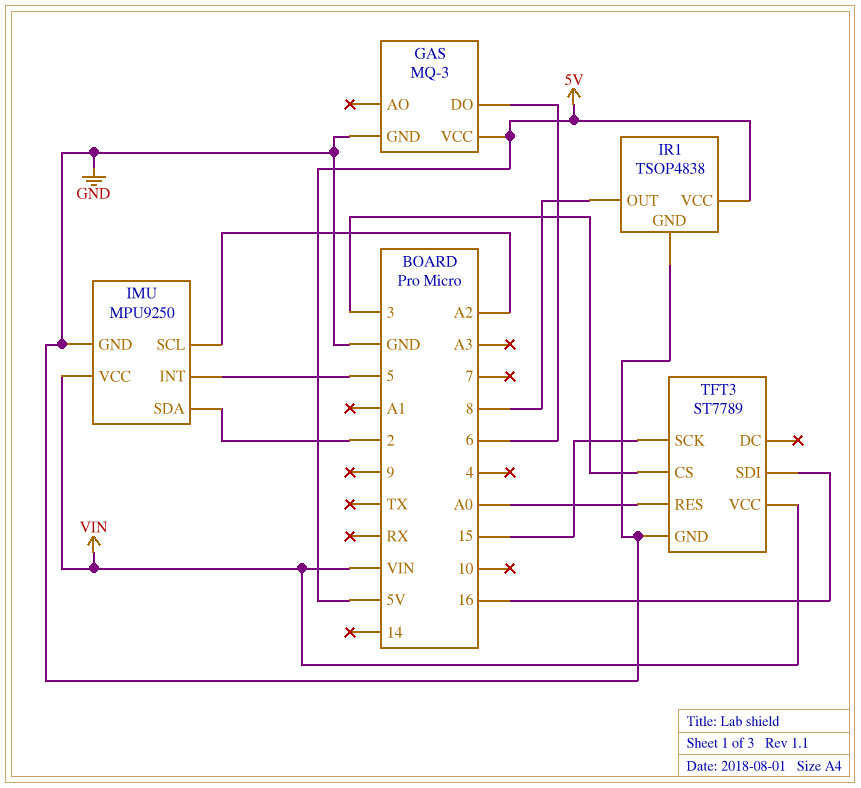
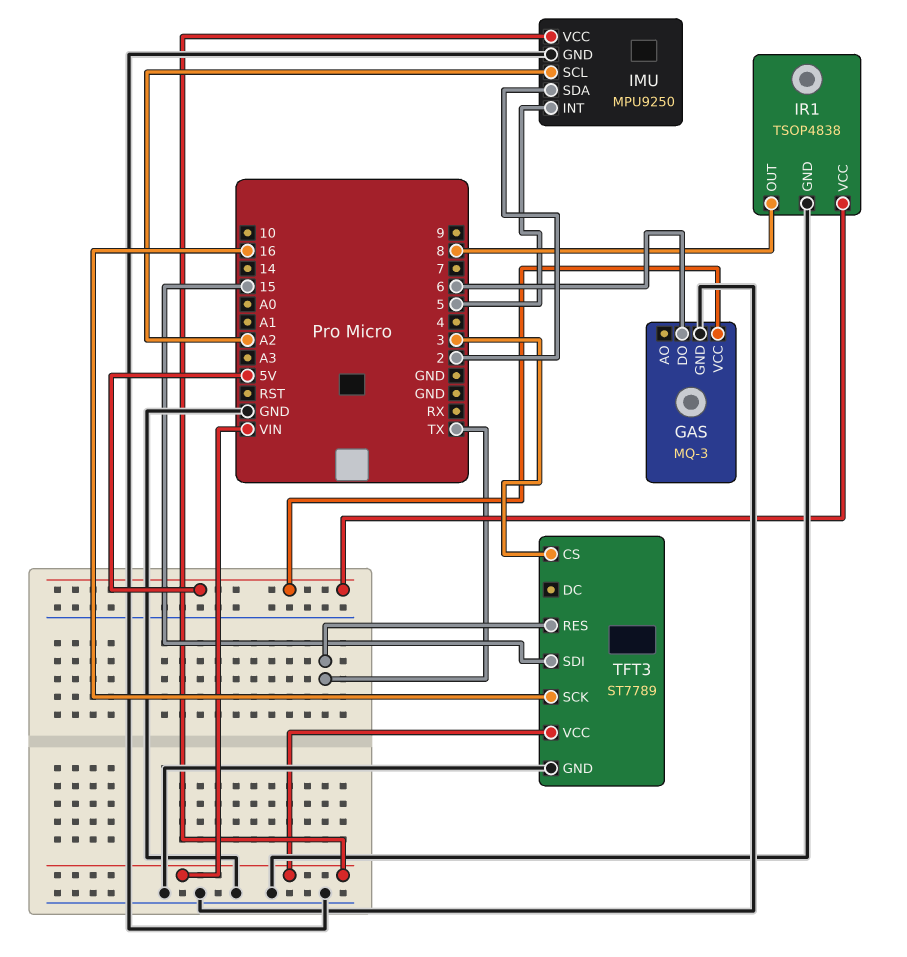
TFT3 pin RES: A0 -> TX
TFT3 pin SCK: 15 -> 16
TFT3 pin SDI: 16 -> 15

